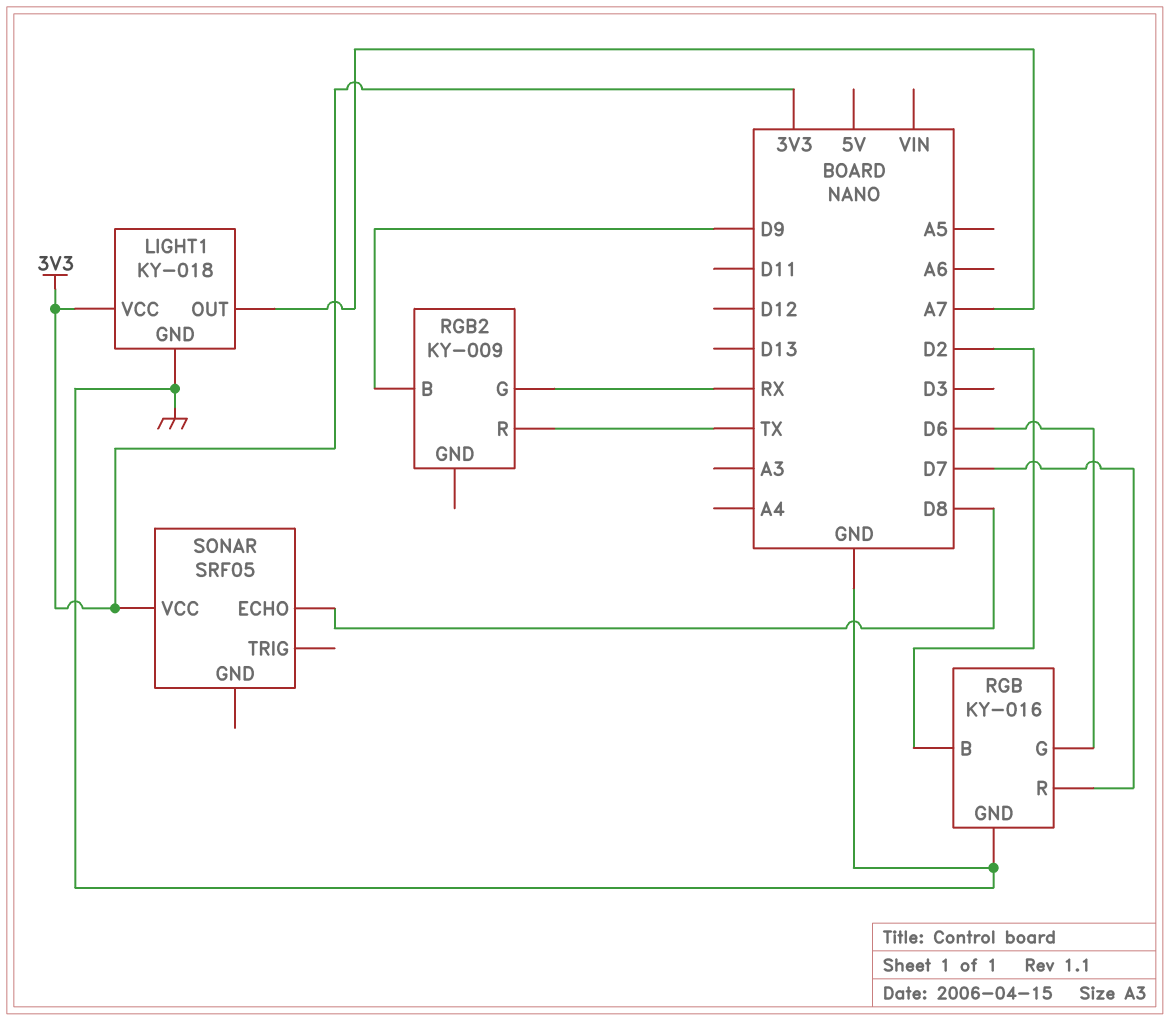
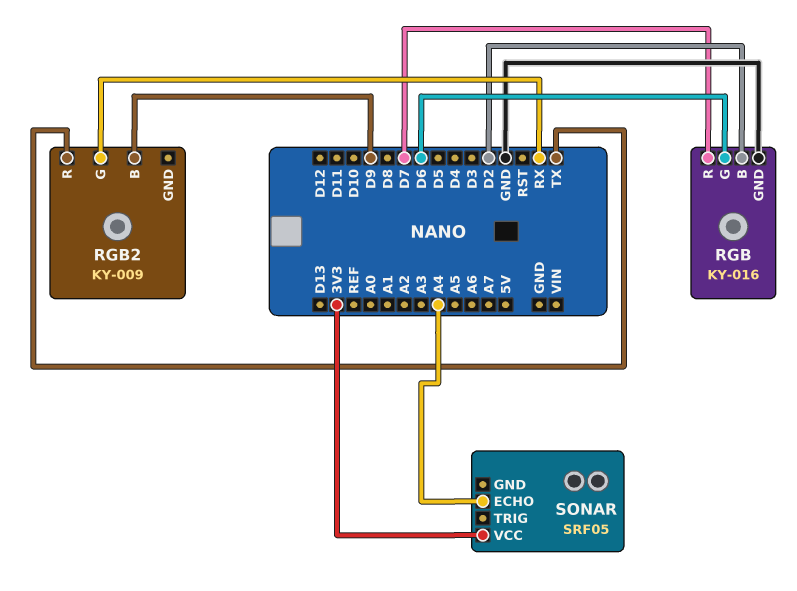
LIGHT1: KY-018 -> none
LIGHT1 pin GND: GND -> none
LIGHT1 pin OUT: A7 -> none
LIGHT1 pin VCC: 3V3 -> none
SONAR pin ECHO: D8 -> A4

